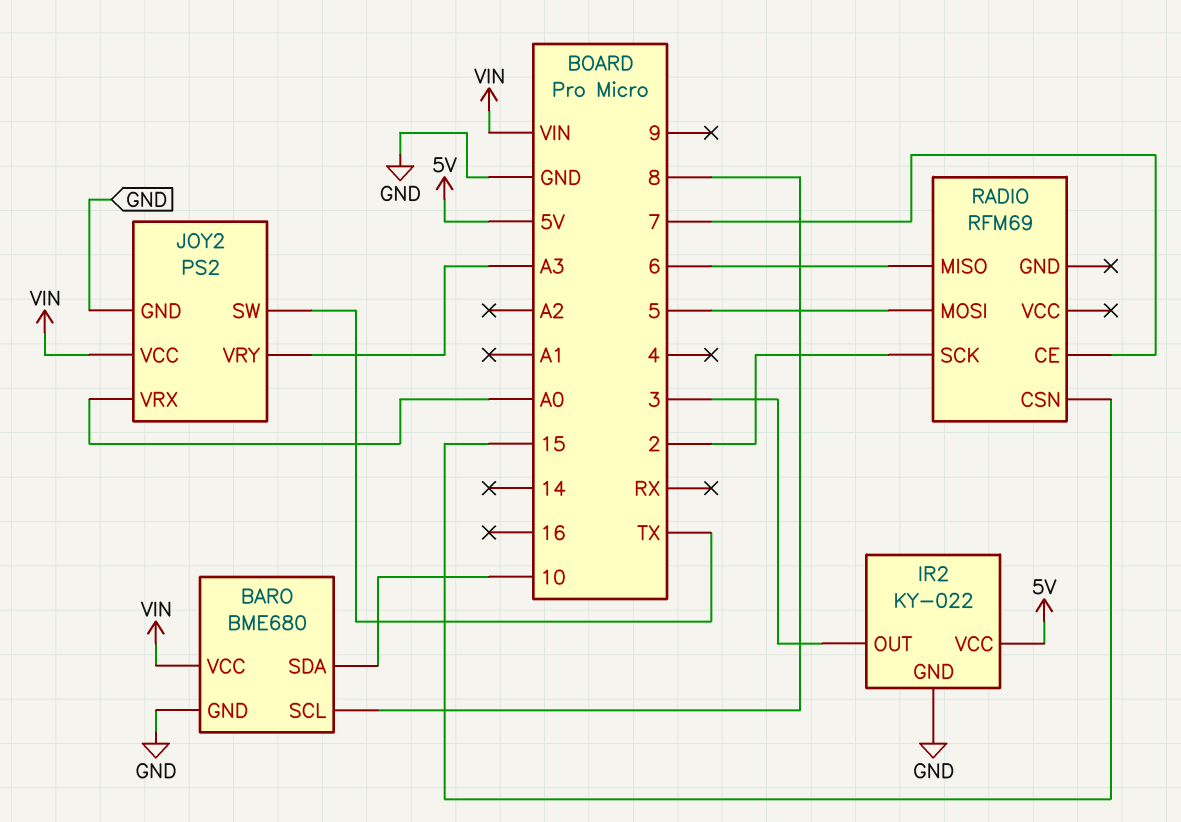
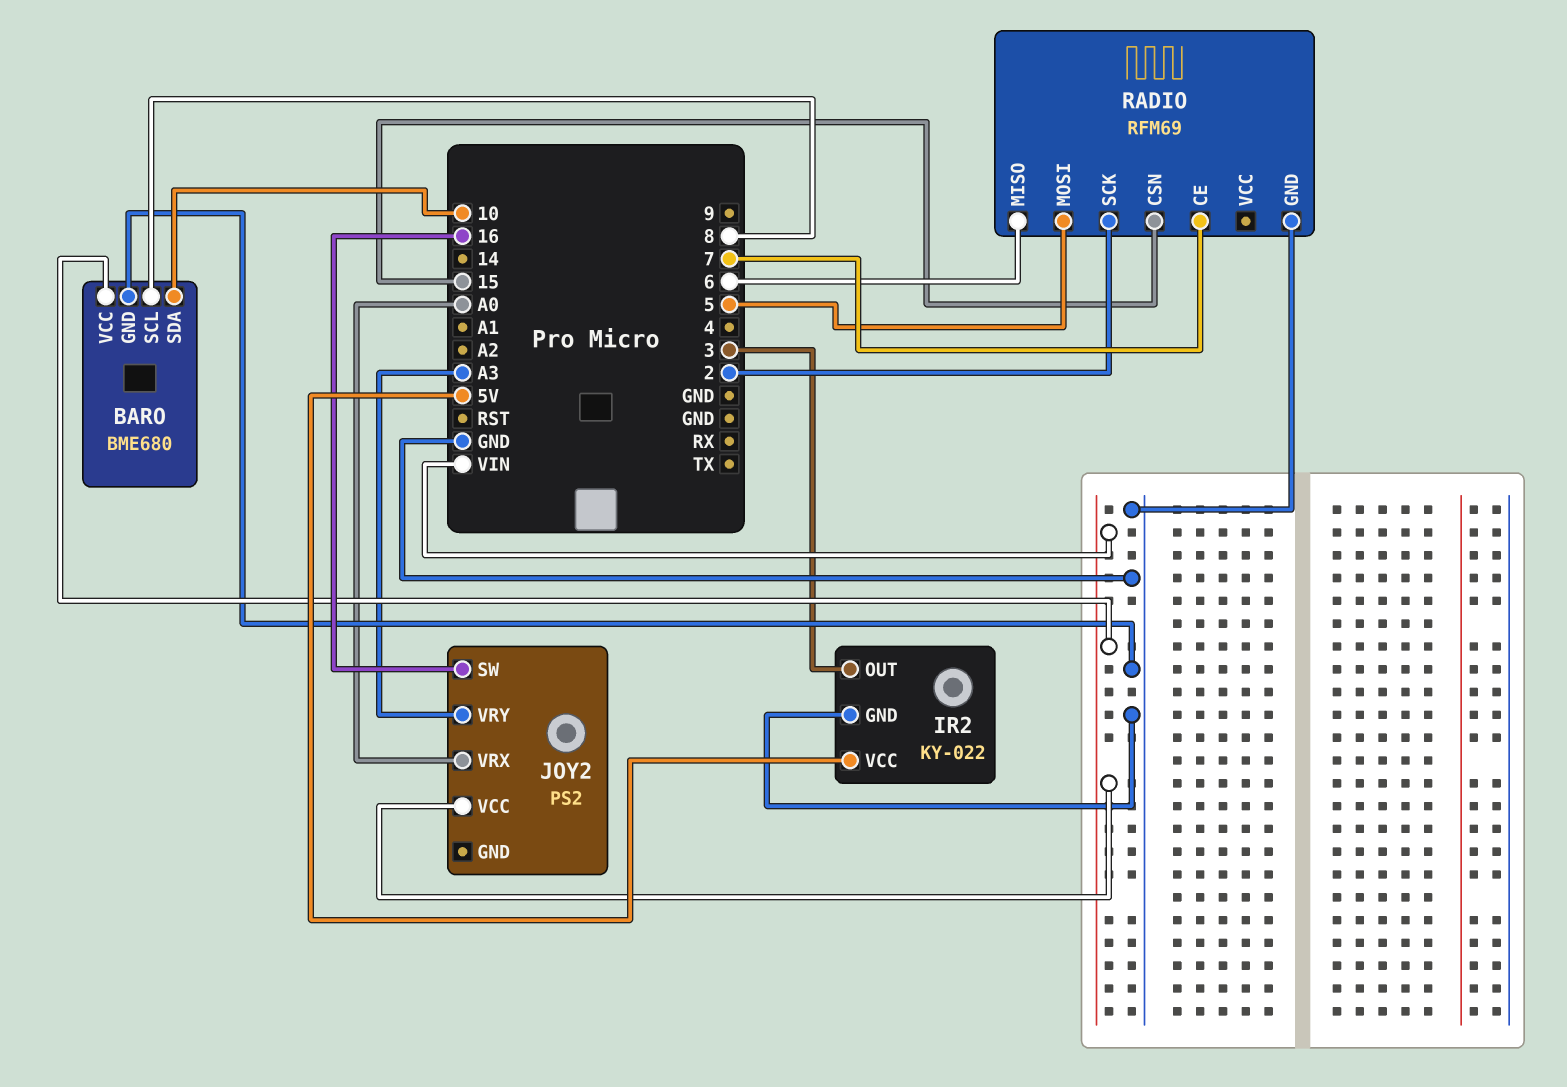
JOY2 pin GND: GND -> none
JOY2 pin SW: TX -> 16
RADIO pin GND: none -> GND

